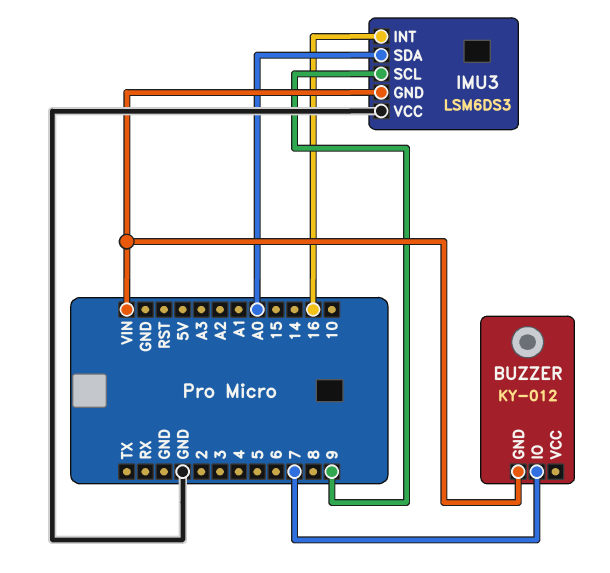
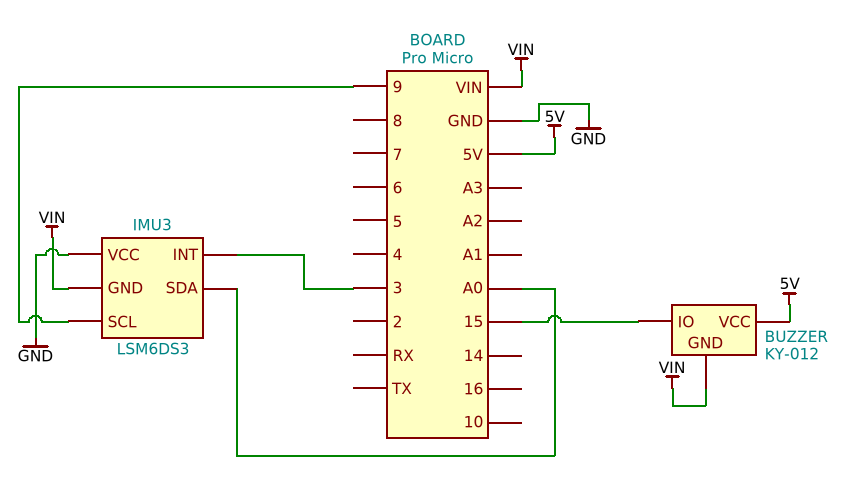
BUZZER pin IO: 7 -> 15
BUZZER pin VCC: none -> 5V
IMU3 pin INT: 16 -> 3

